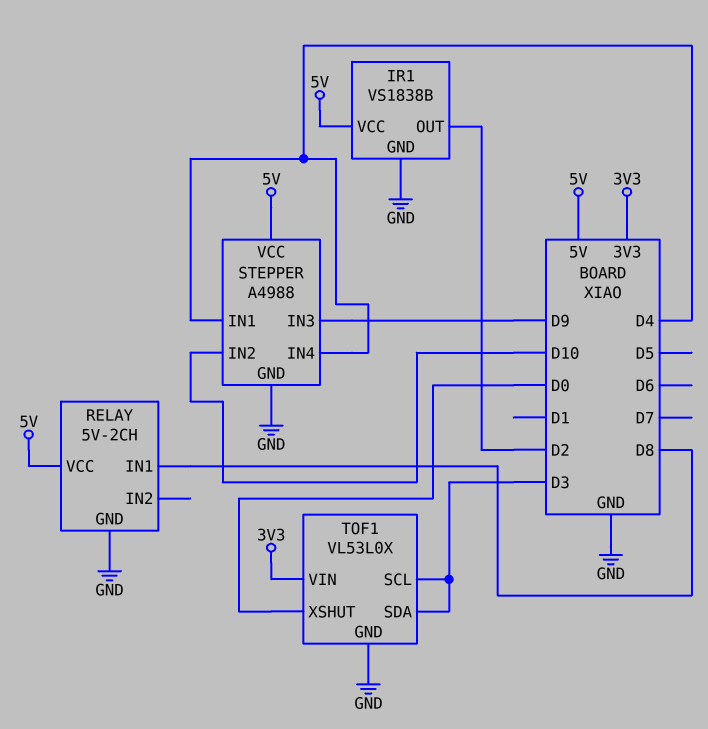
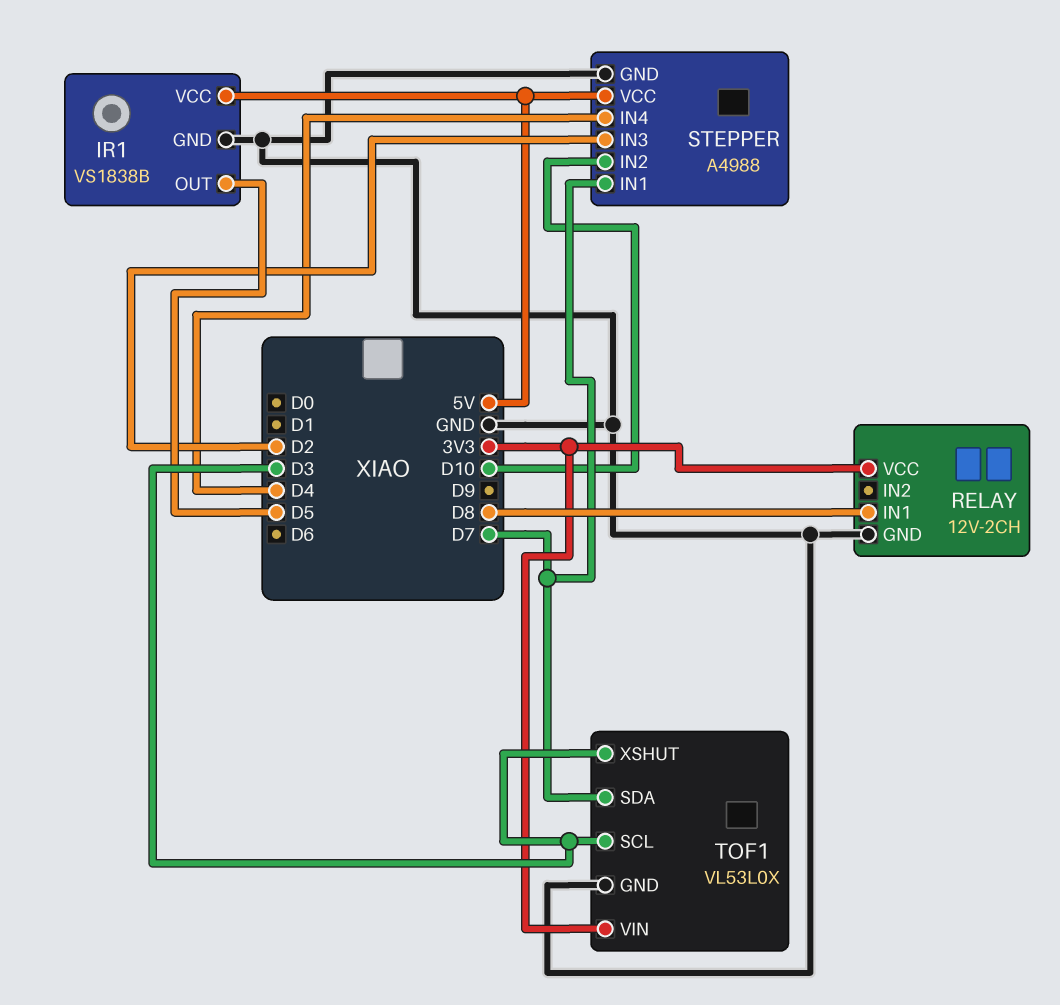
IR1 pin OUT: D2 -> D5
RELAY: 5V-2CH -> 12V-2CH
RELAY pin VCC: 5V -> 3V3
STEPPER pin IN1: D4 -> D7
STEPPER pin IN3: D9 -> D2
TOF1 pin SDA: D3 -> D7
TOF1 pin XSHUT: D0 -> D3

